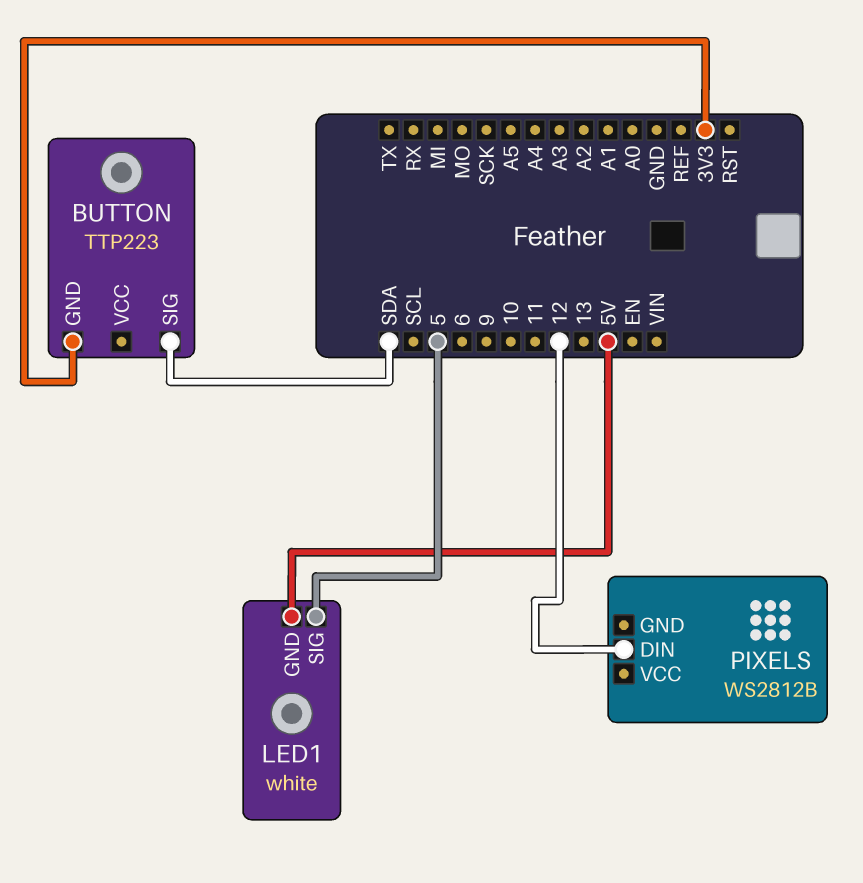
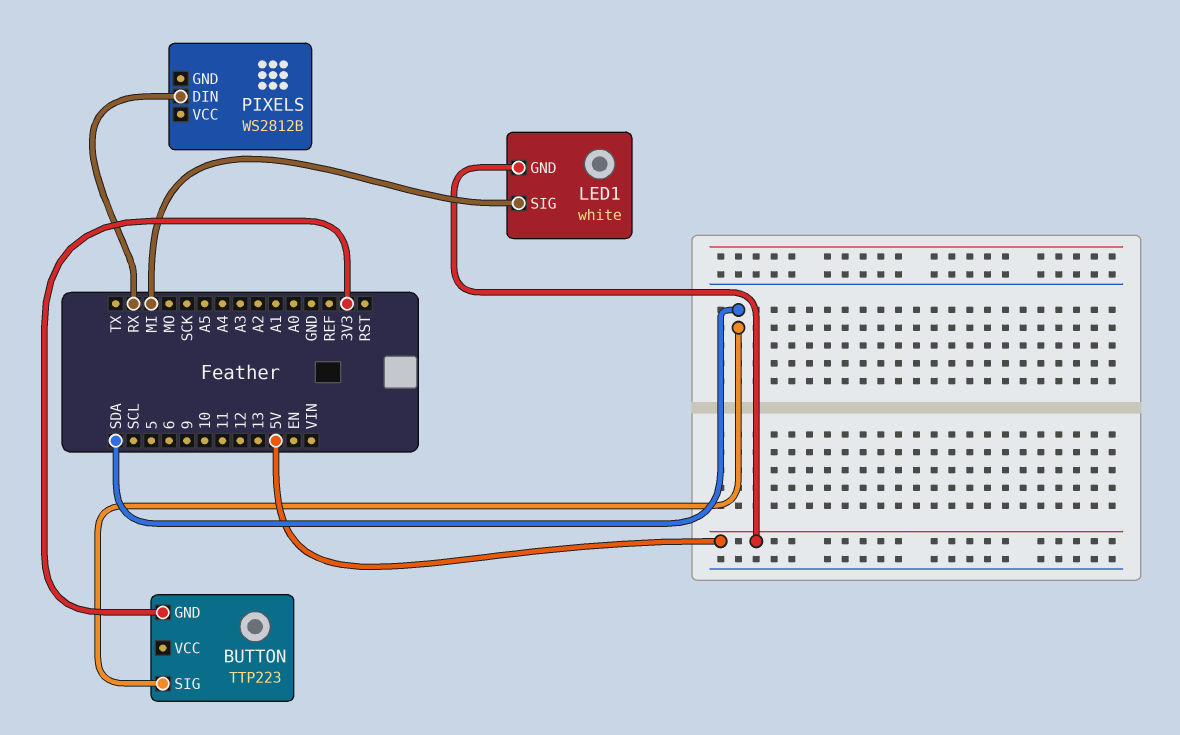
LED1 pin SIG: 5 -> MI
PIXELS pin DIN: 12 -> RX

